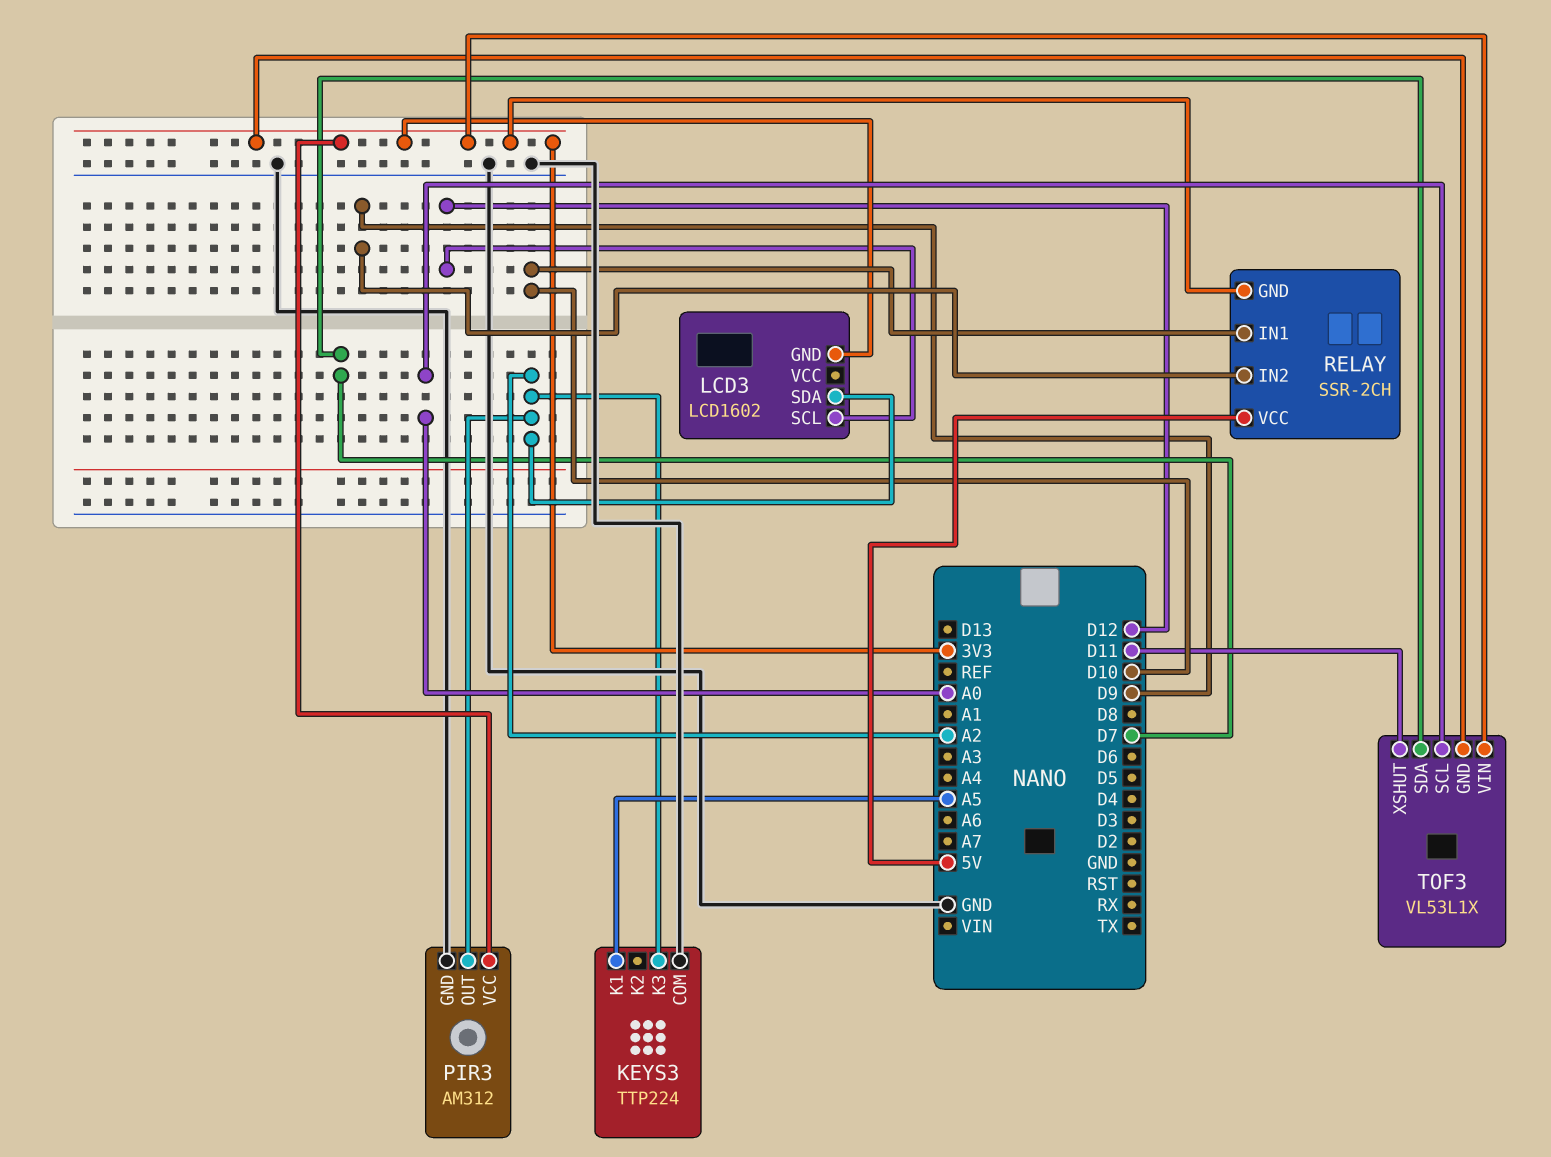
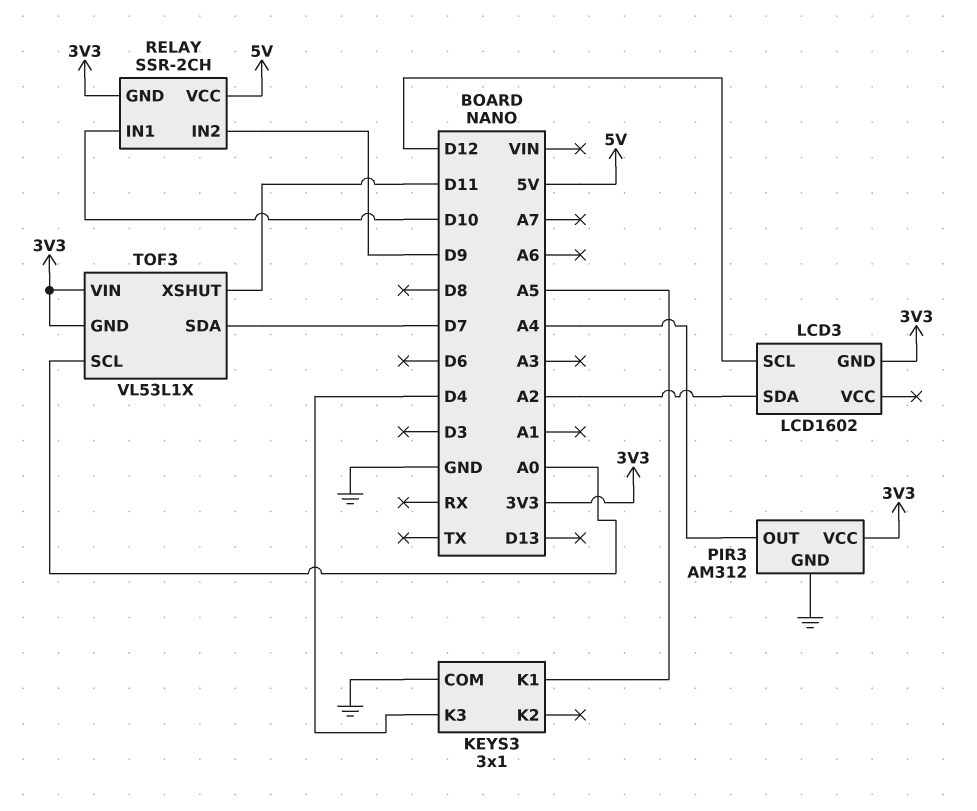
KEYS3: TTP224 -> 3x1
KEYS3 pin K3: A2 -> D4
PIR3 pin OUT: A2 -> A4

